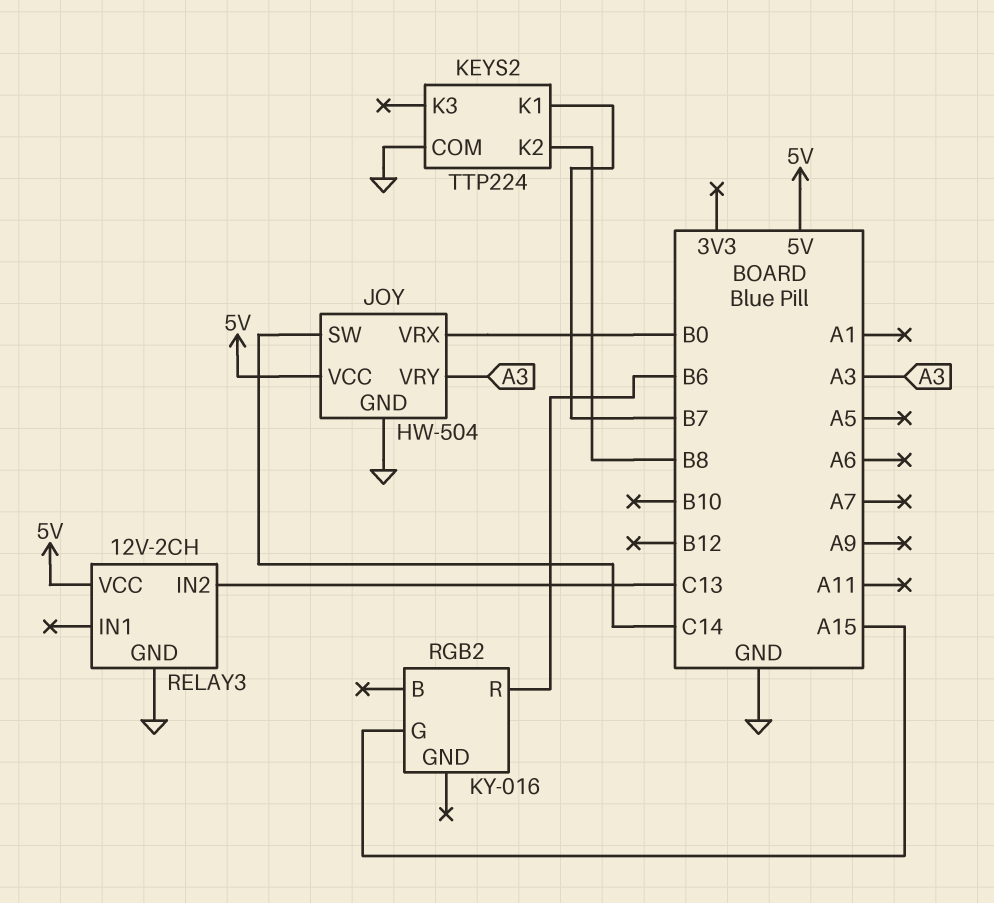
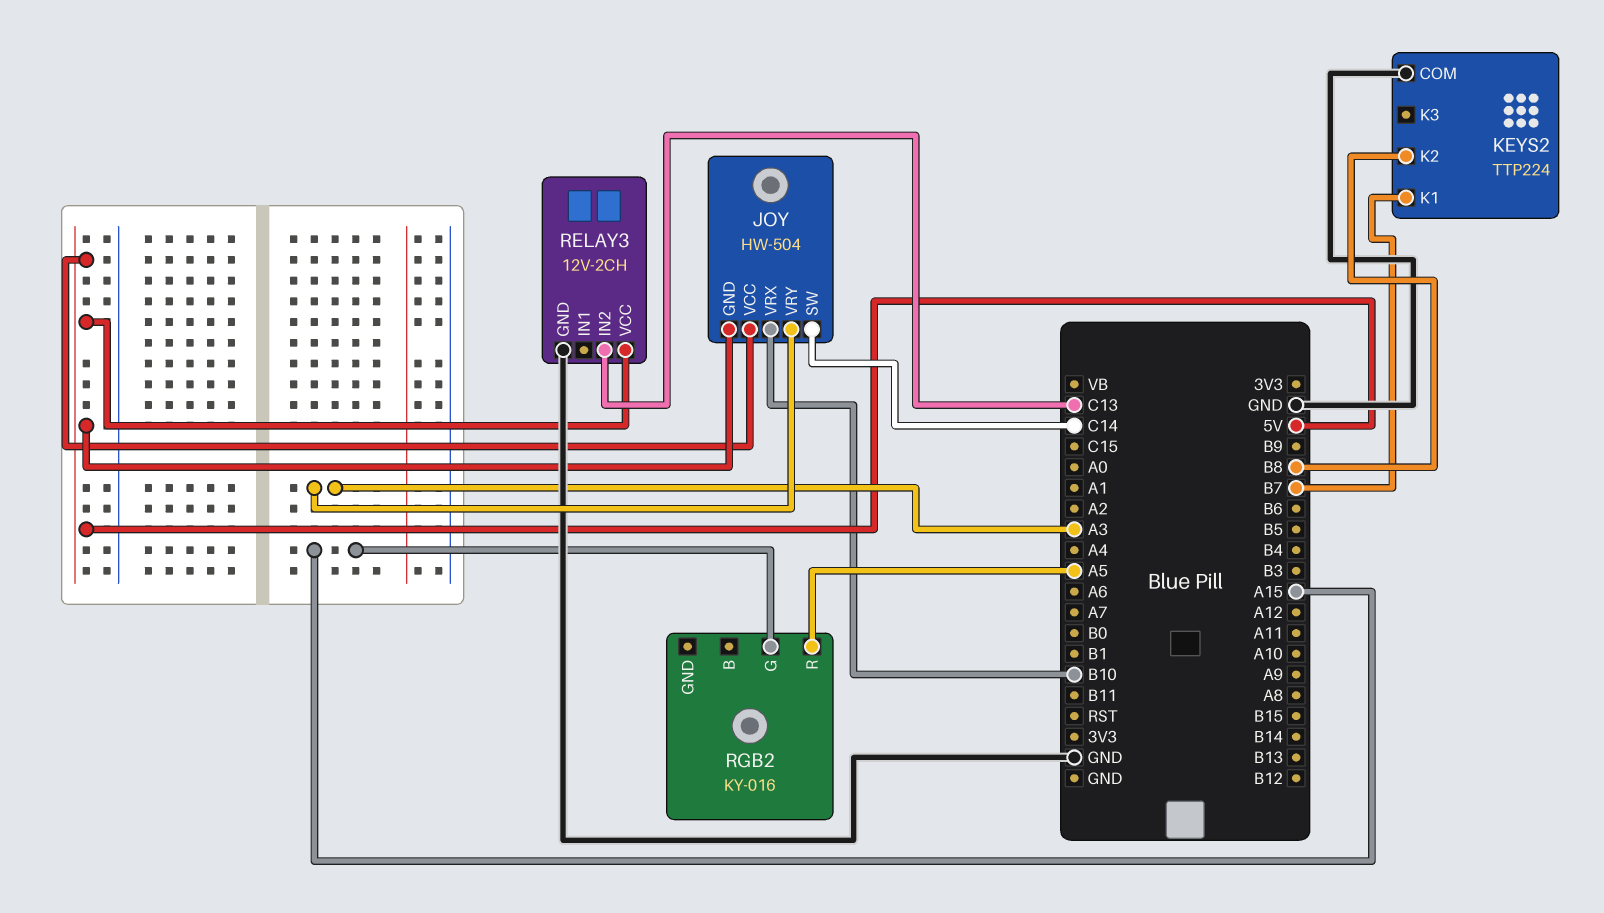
JOY pin GND: GND -> 5V
JOY pin VRX: B0 -> B10
RGB2 pin R: B6 -> A5

